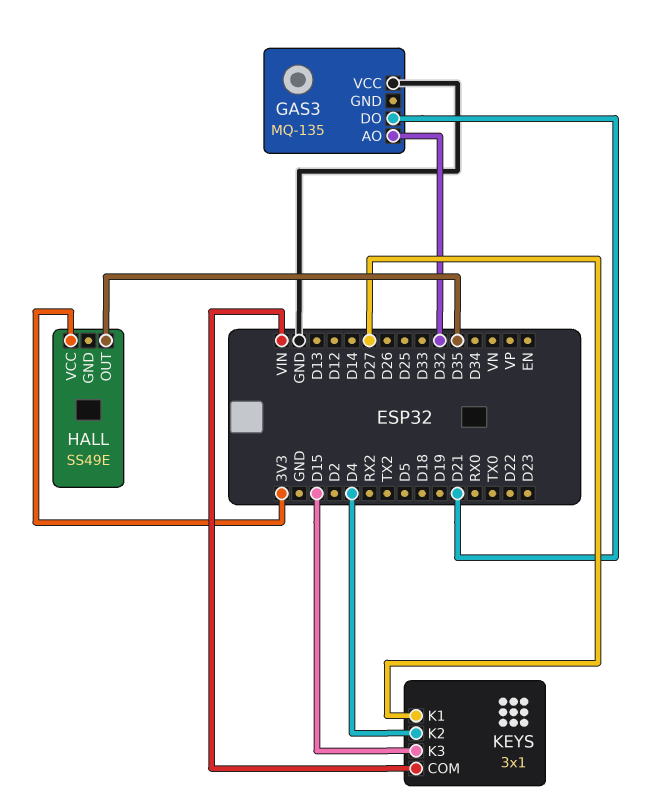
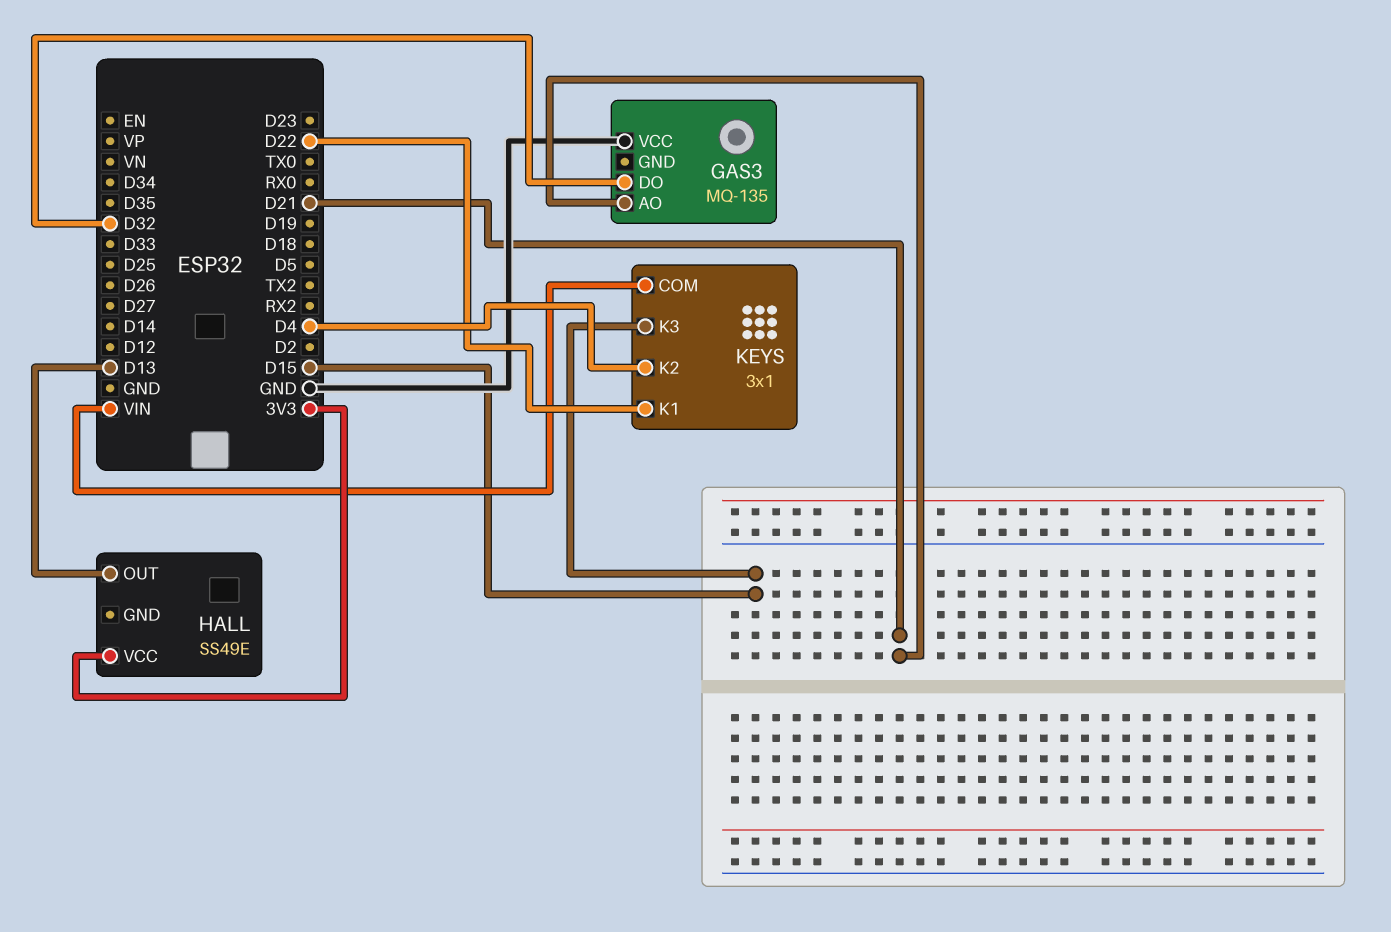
GAS3 pin AO: D32 -> D21
GAS3 pin DO: D21 -> D32
HALL pin OUT: D35 -> D13
KEYS pin K1: D27 -> D22

